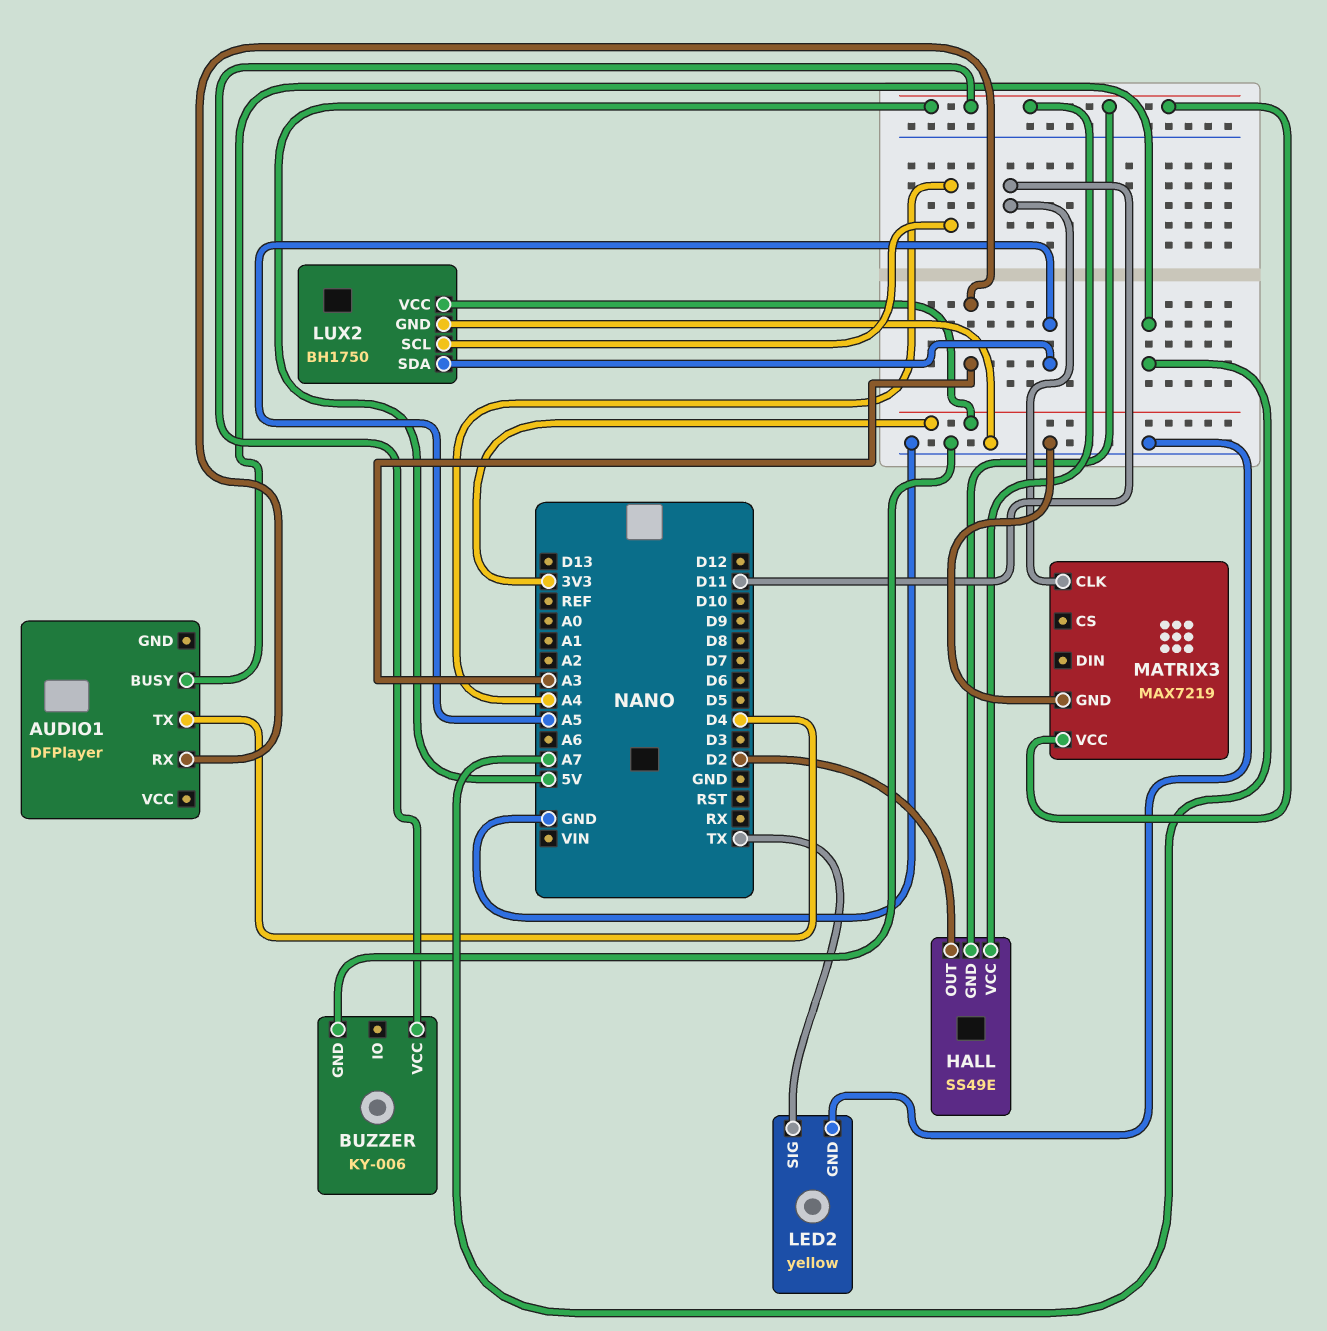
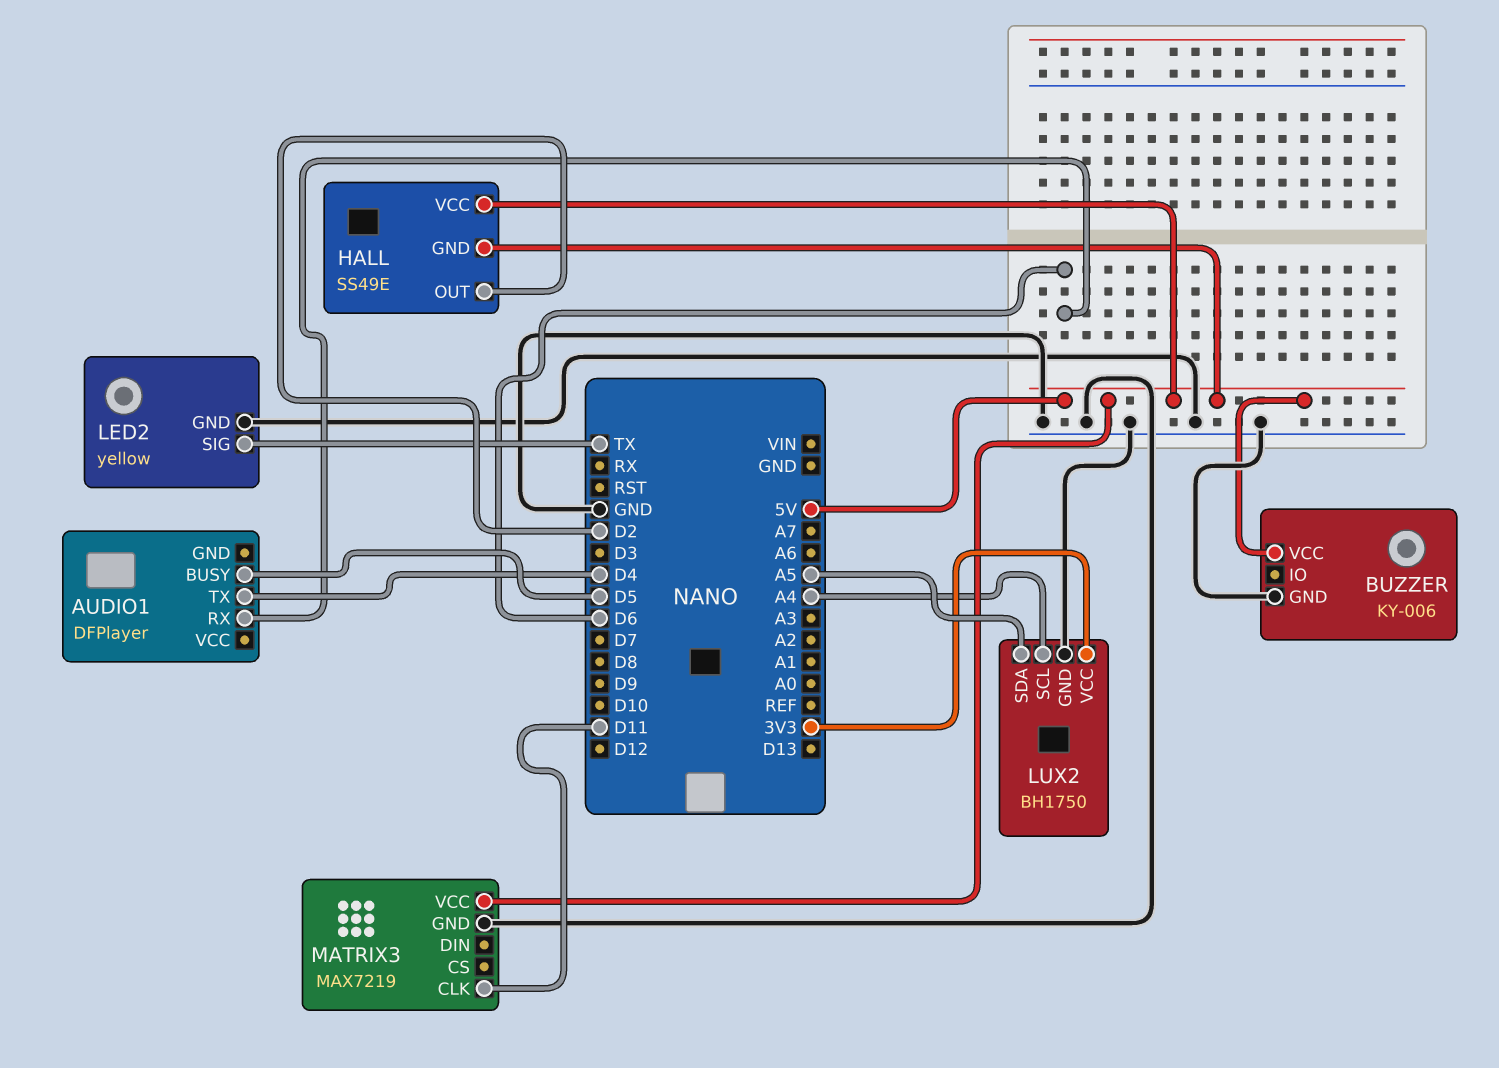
AUDIO1 pin BUSY: A7 -> D5
AUDIO1 pin RX: A3 -> D6

